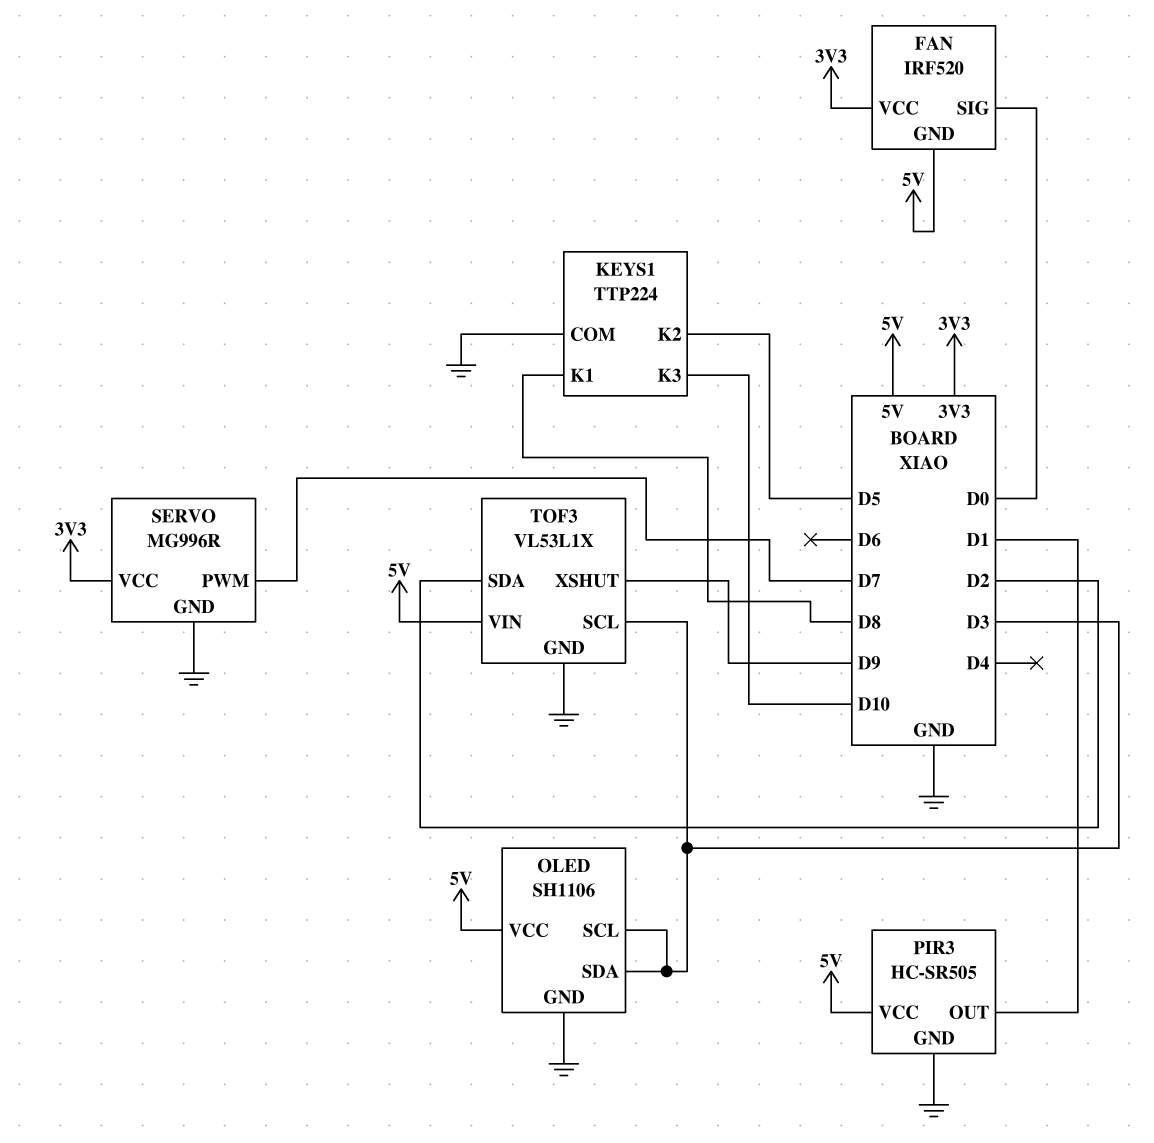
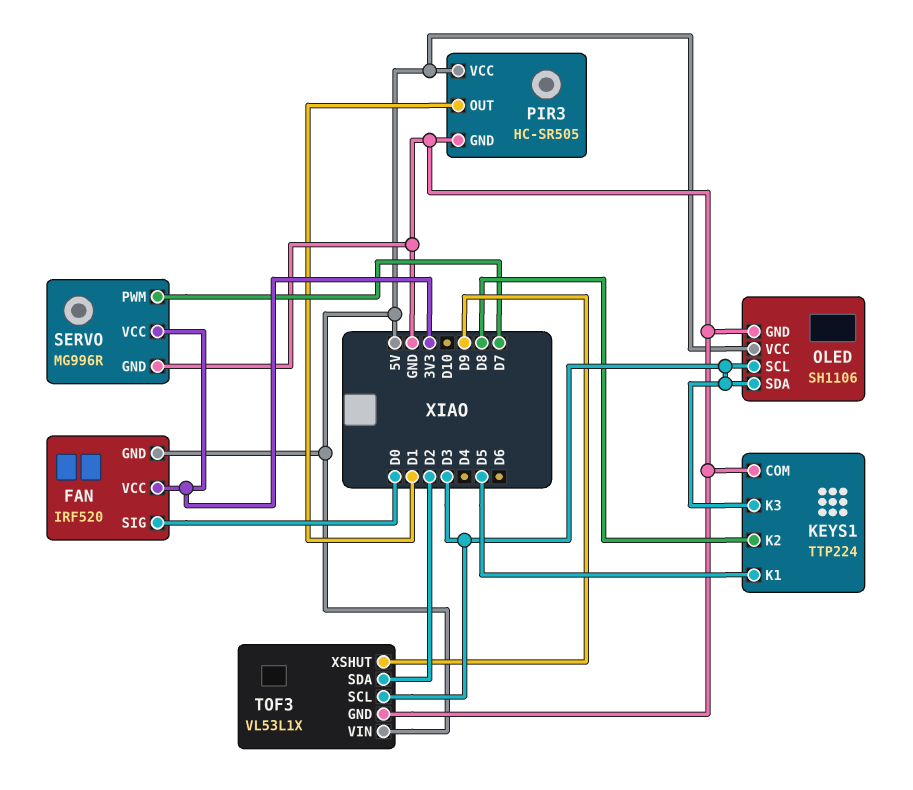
KEYS1 pin K1: D8 -> D5
KEYS1 pin K2: D5 -> D8
KEYS1 pin K3: D10 -> D3

